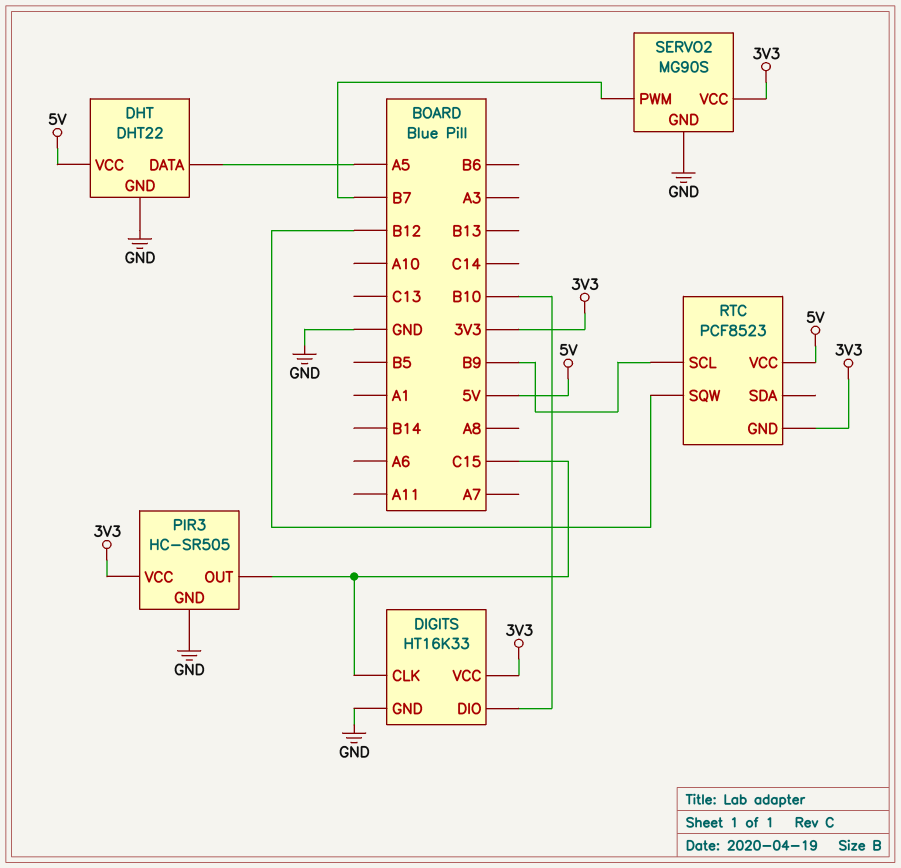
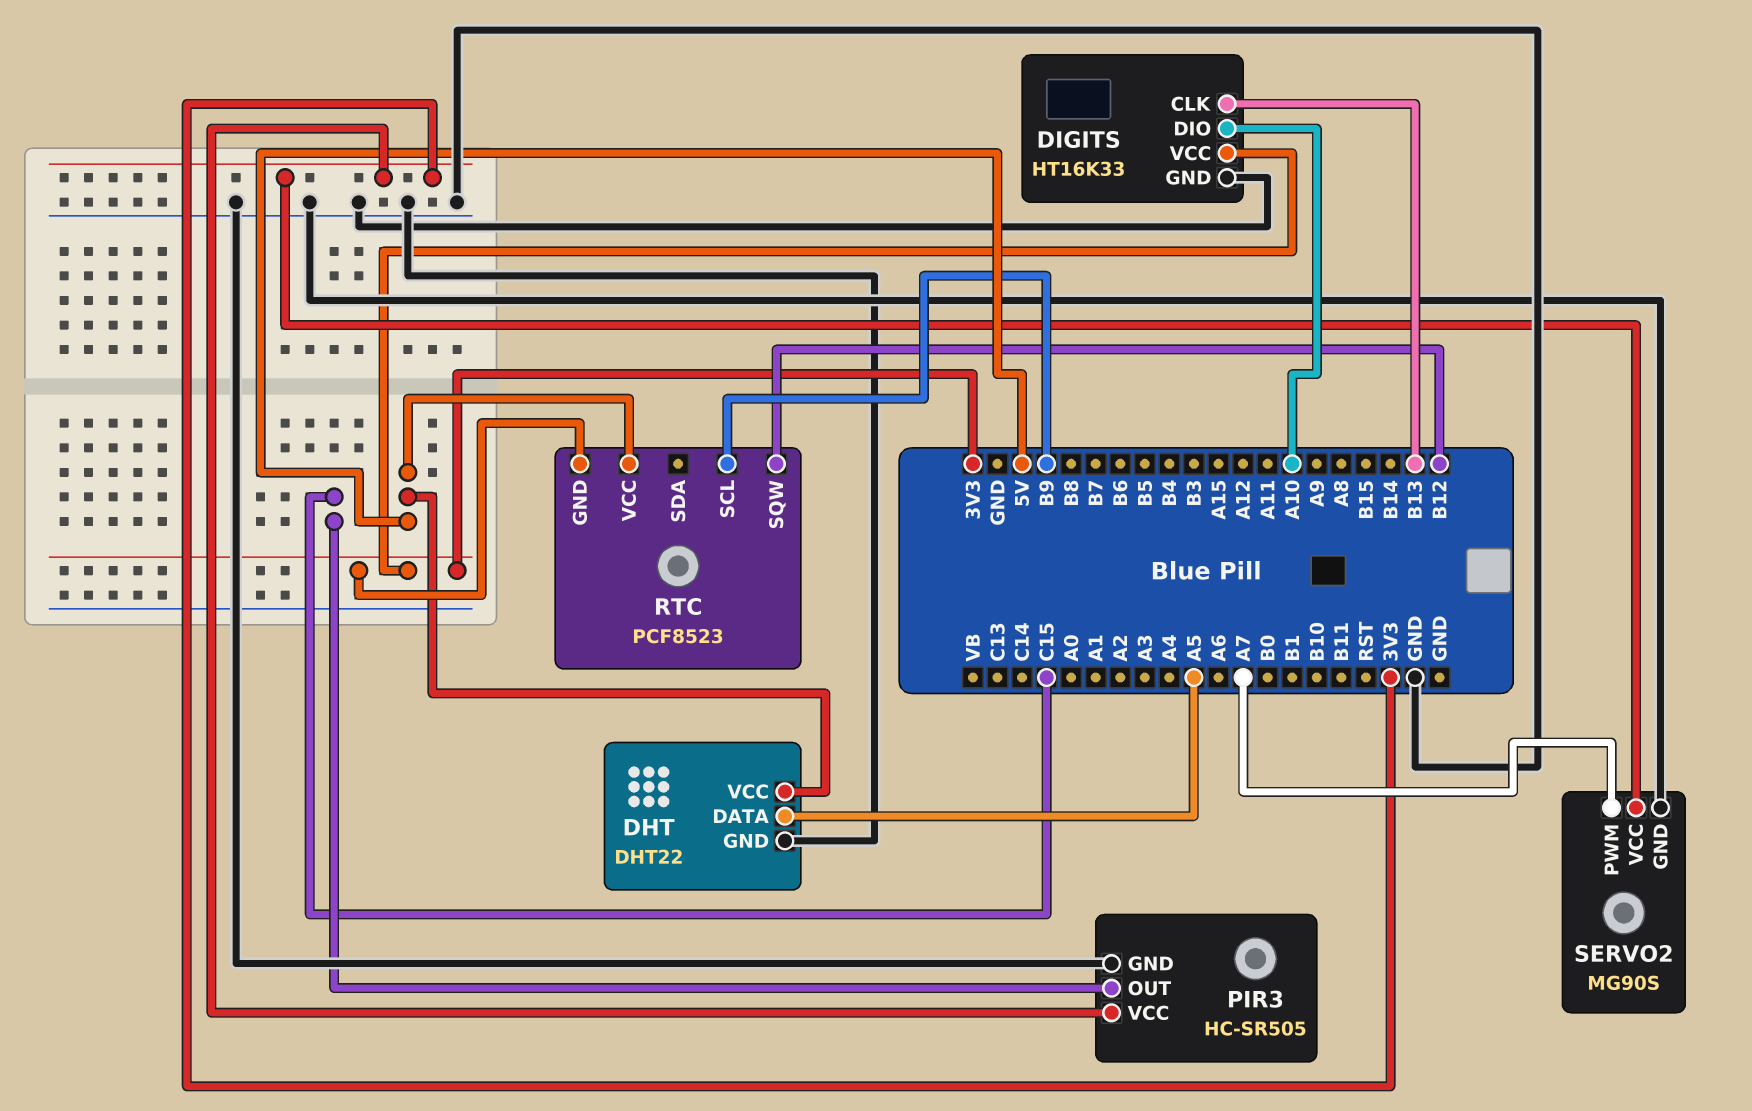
DIGITS pin CLK: C15 -> B13
DIGITS pin DIO: B10 -> A10
SERVO2 pin PWM: B7 -> A7

